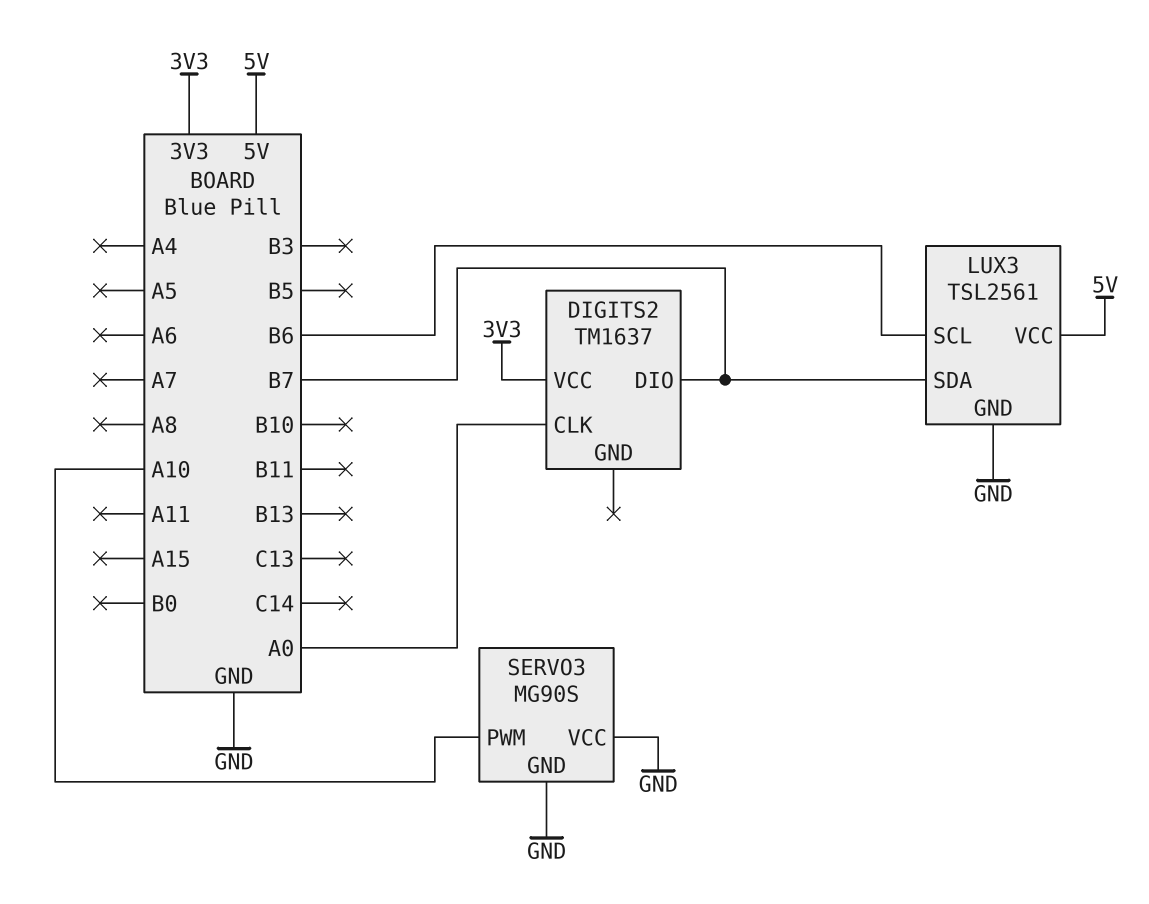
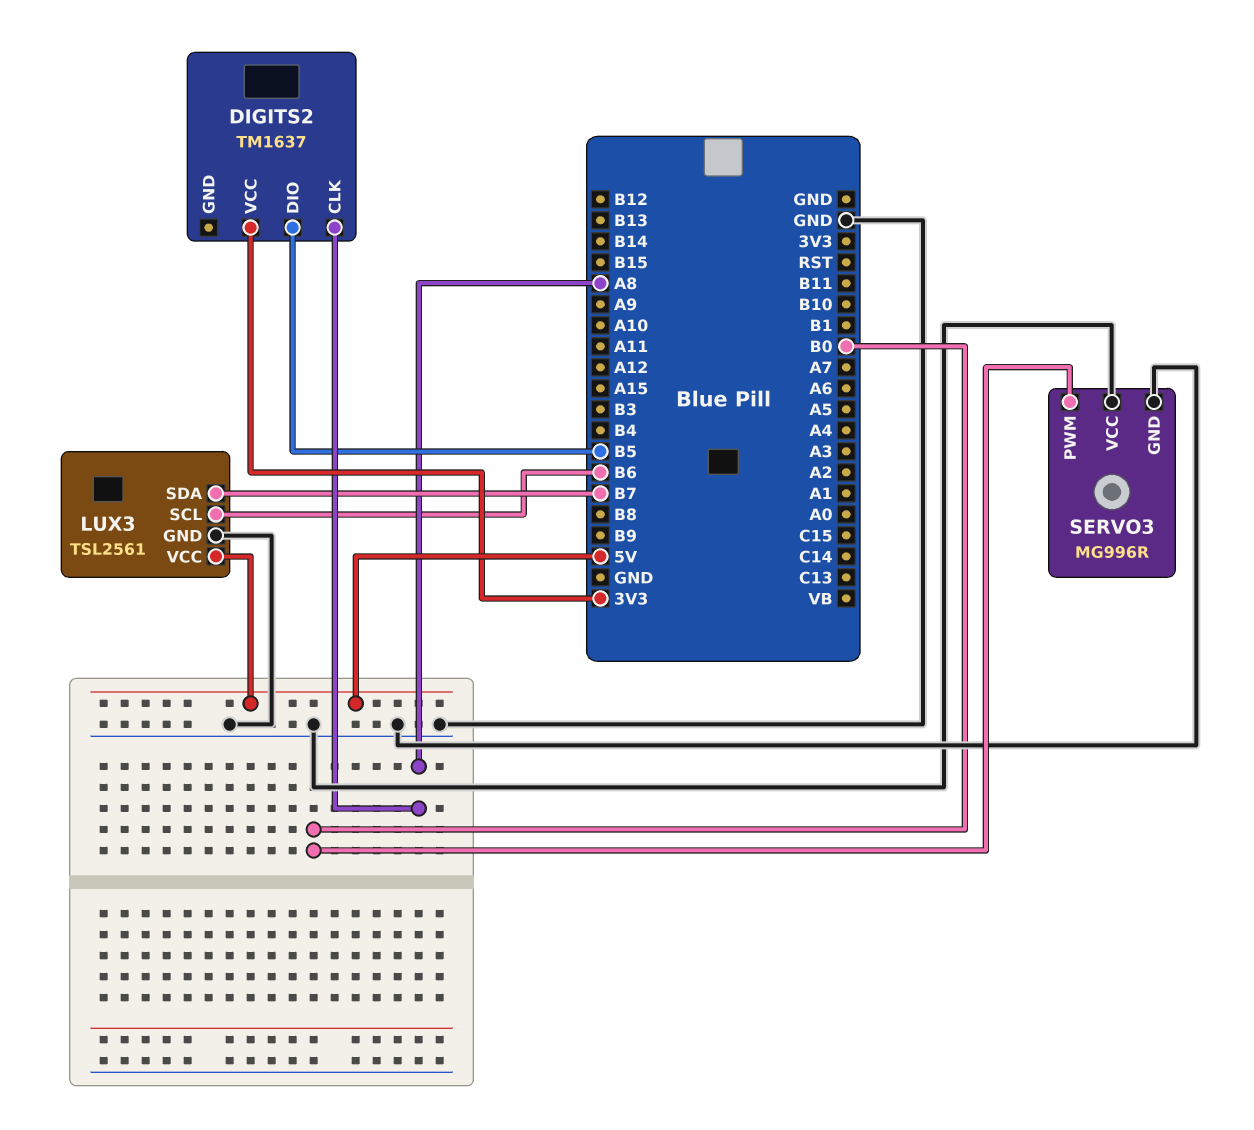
DIGITS2 pin CLK: A0 -> A8
DIGITS2 pin DIO: B7 -> B5
SERVO3: MG90S -> MG996R
SERVO3 pin PWM: A10 -> B0

